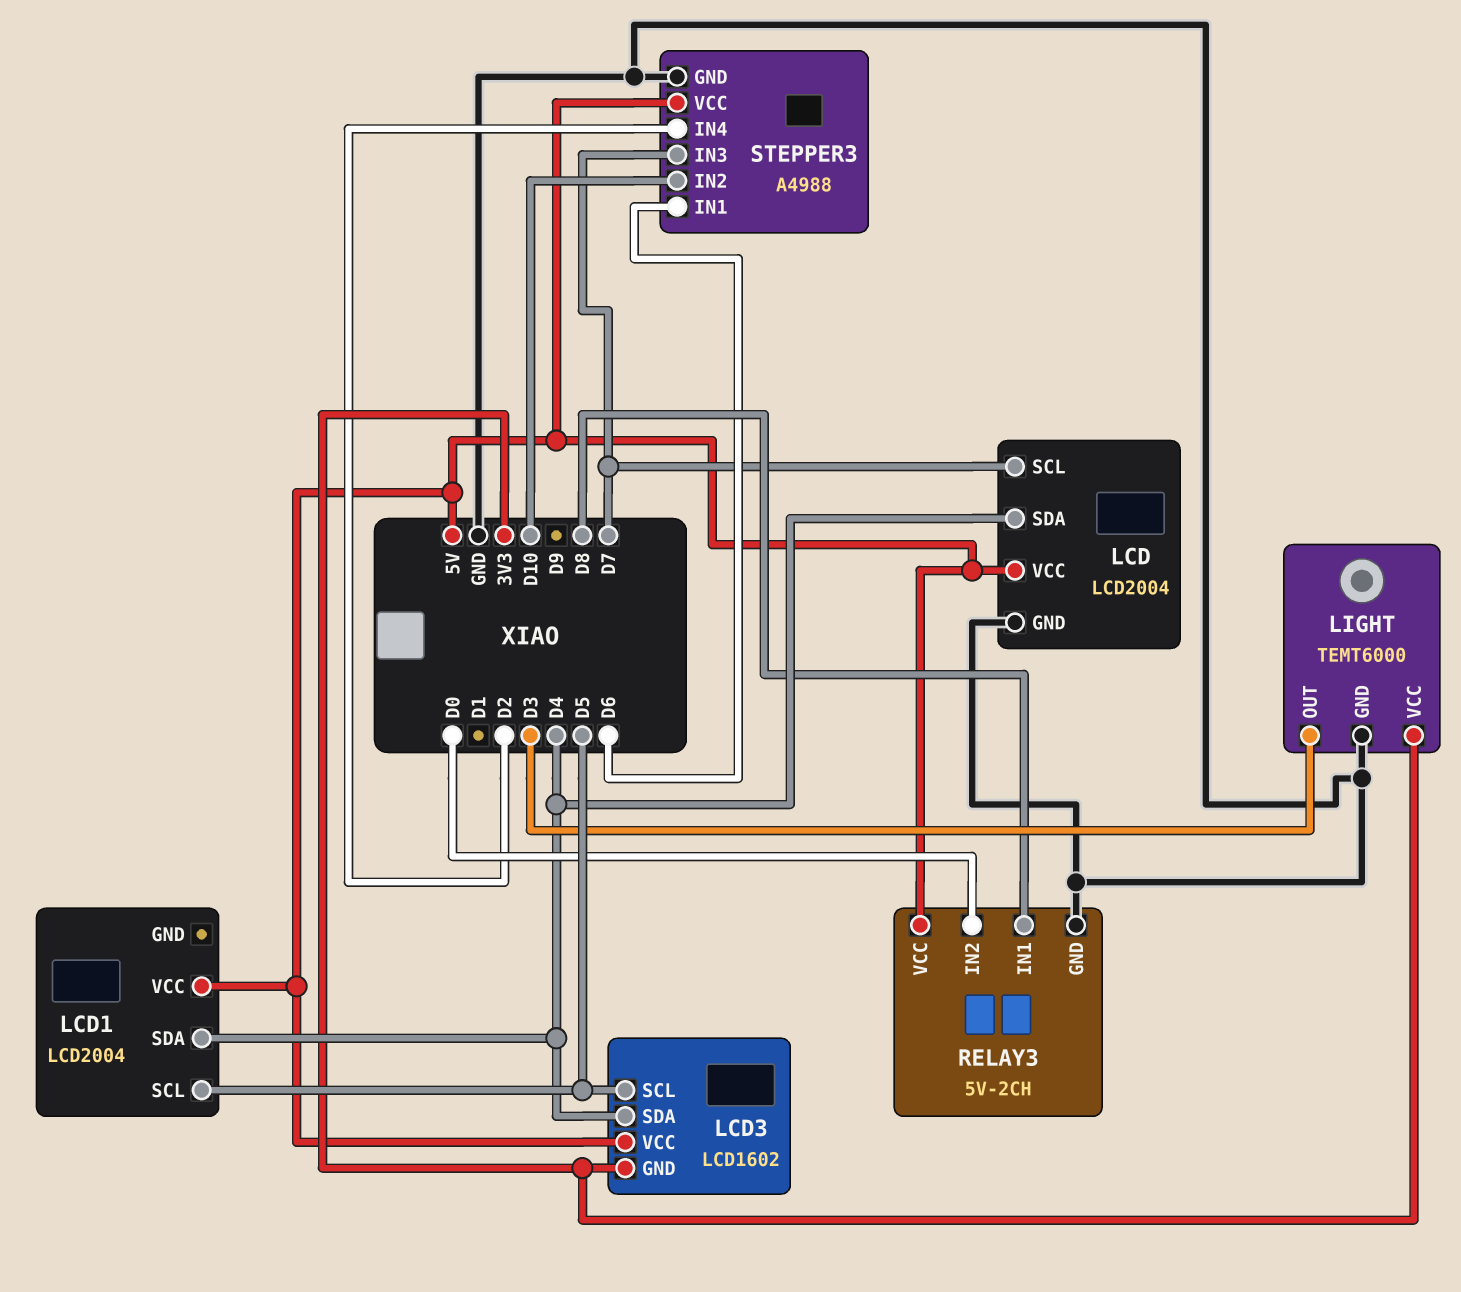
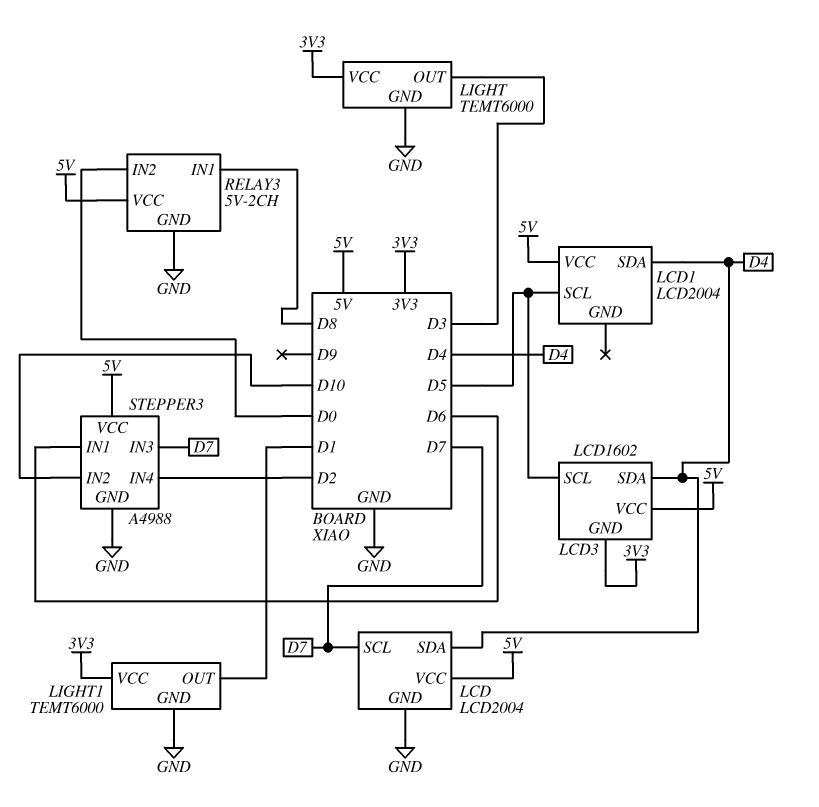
LIGHT1: none -> TEMT6000
LIGHT1 pin GND: none -> GND
LIGHT1 pin OUT: none -> D1
LIGHT1 pin VCC: none -> 3V3

